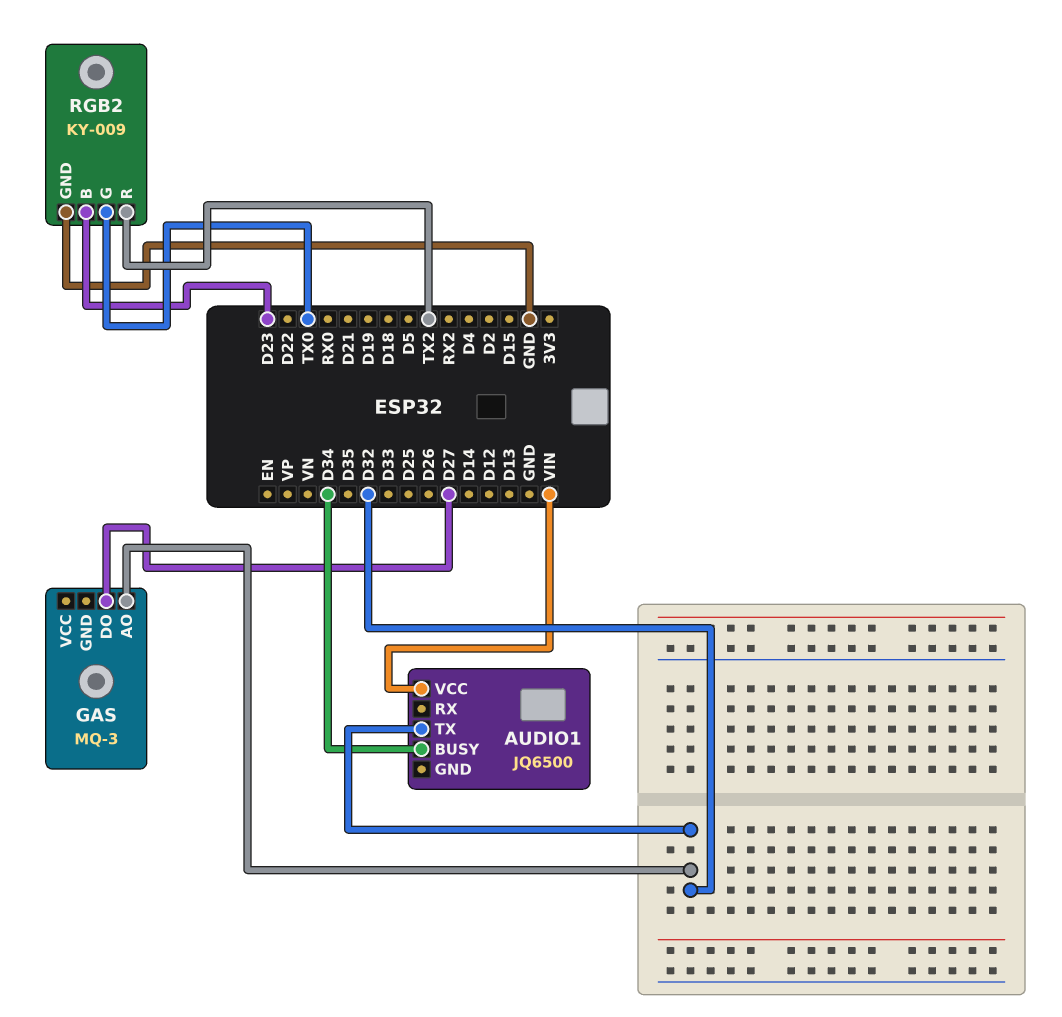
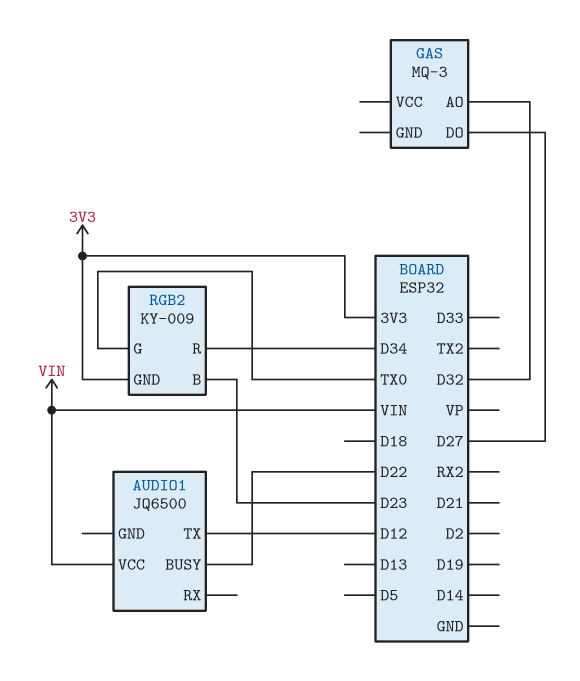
AUDIO1 pin BUSY: D34 -> D22
AUDIO1 pin TX: D32 -> D12
RGB2 pin GND: GND -> 3V3
RGB2 pin R: TX2 -> D34

